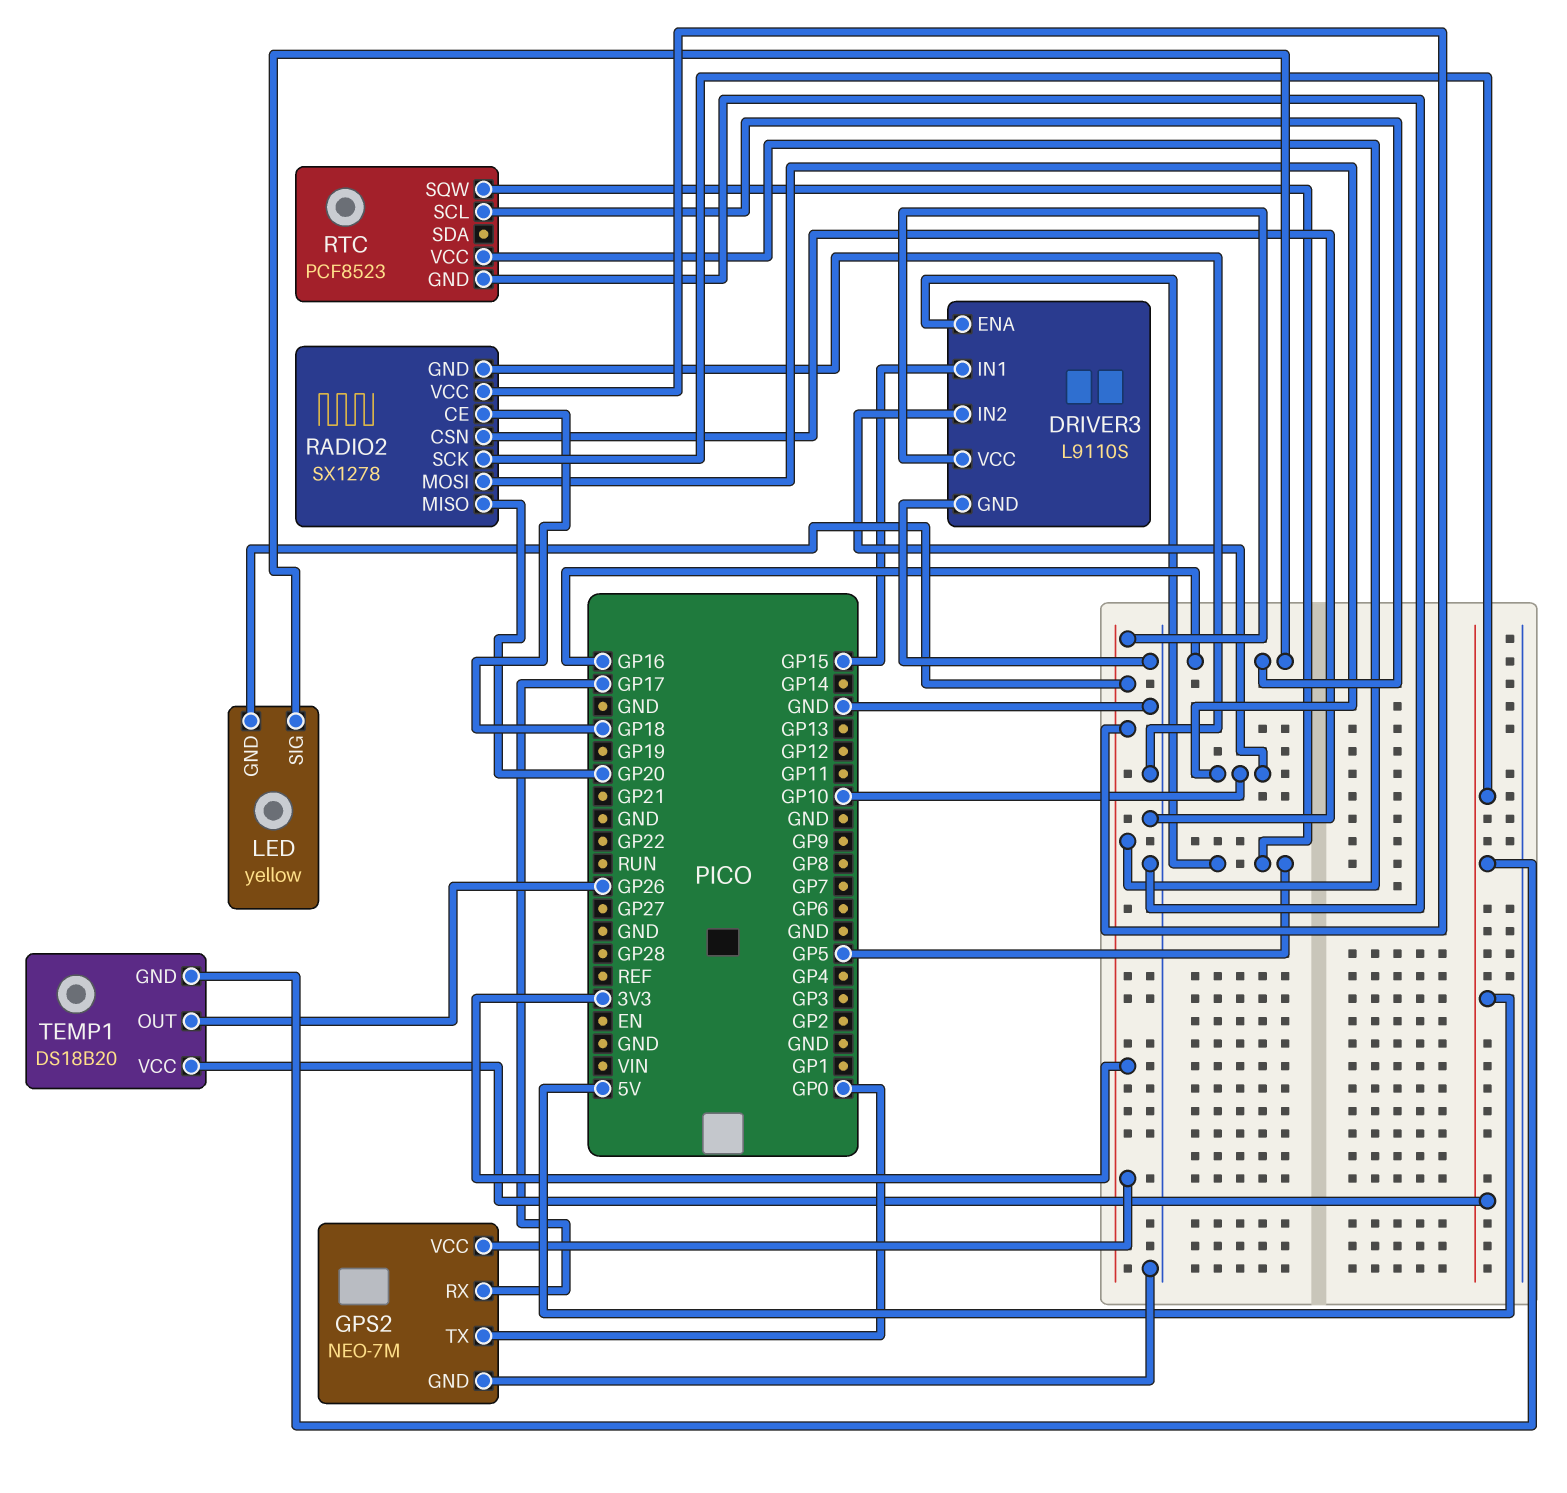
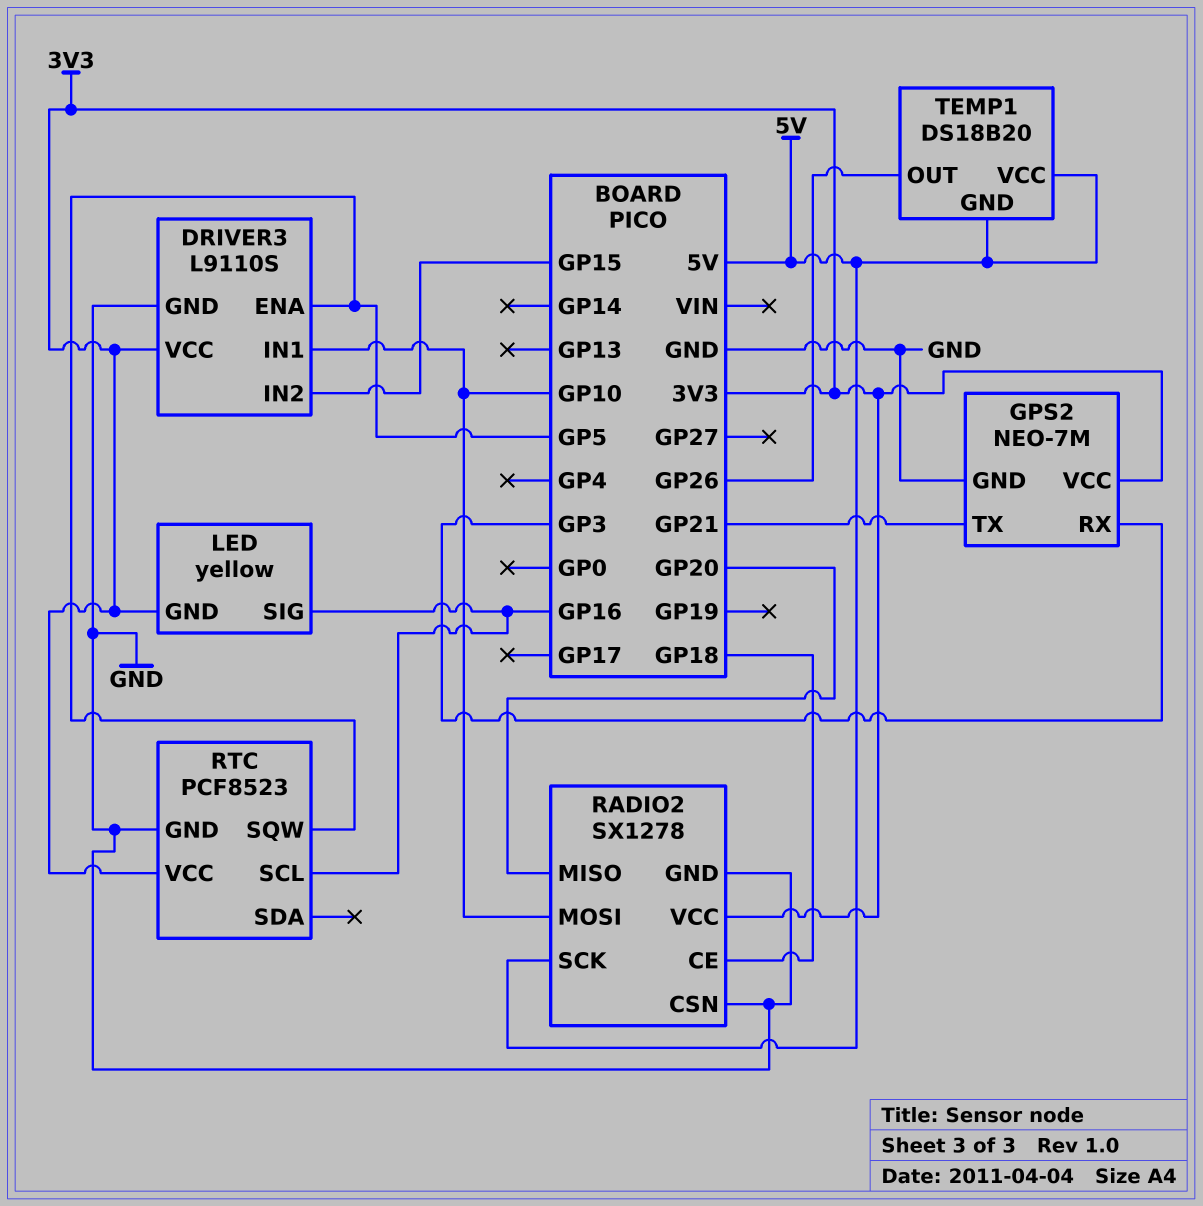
DRIVER3 pin IN1: GP15 -> GP10
DRIVER3 pin IN2: GP10 -> GP15
GPS2 pin RX: GP17 -> GP3
GPS2 pin TX: GP0 -> GP21

